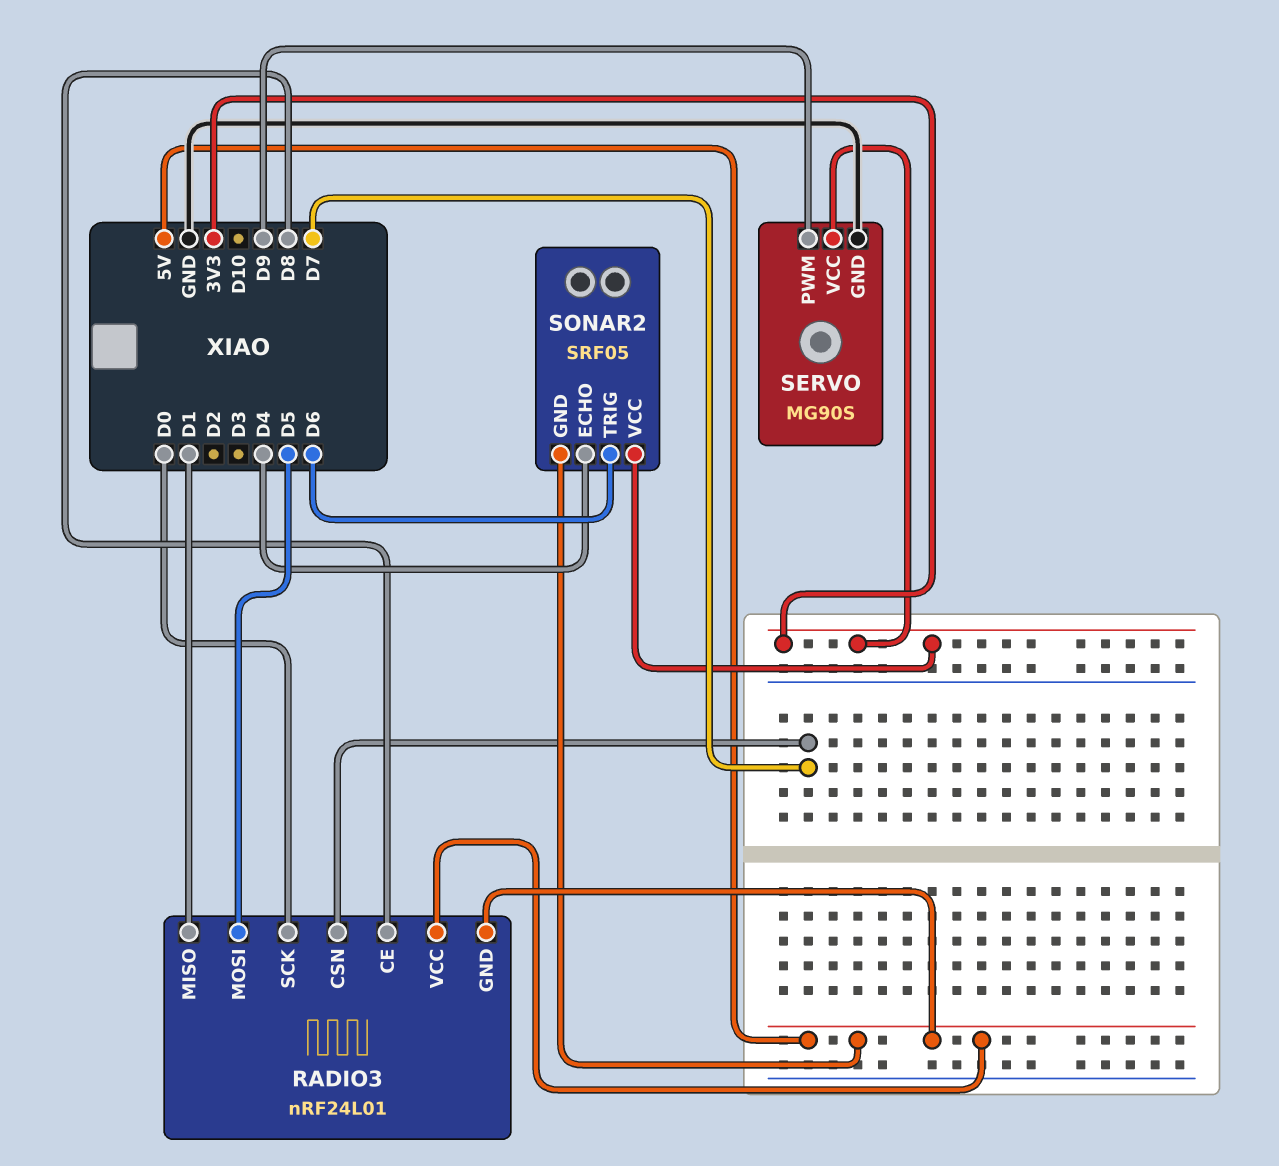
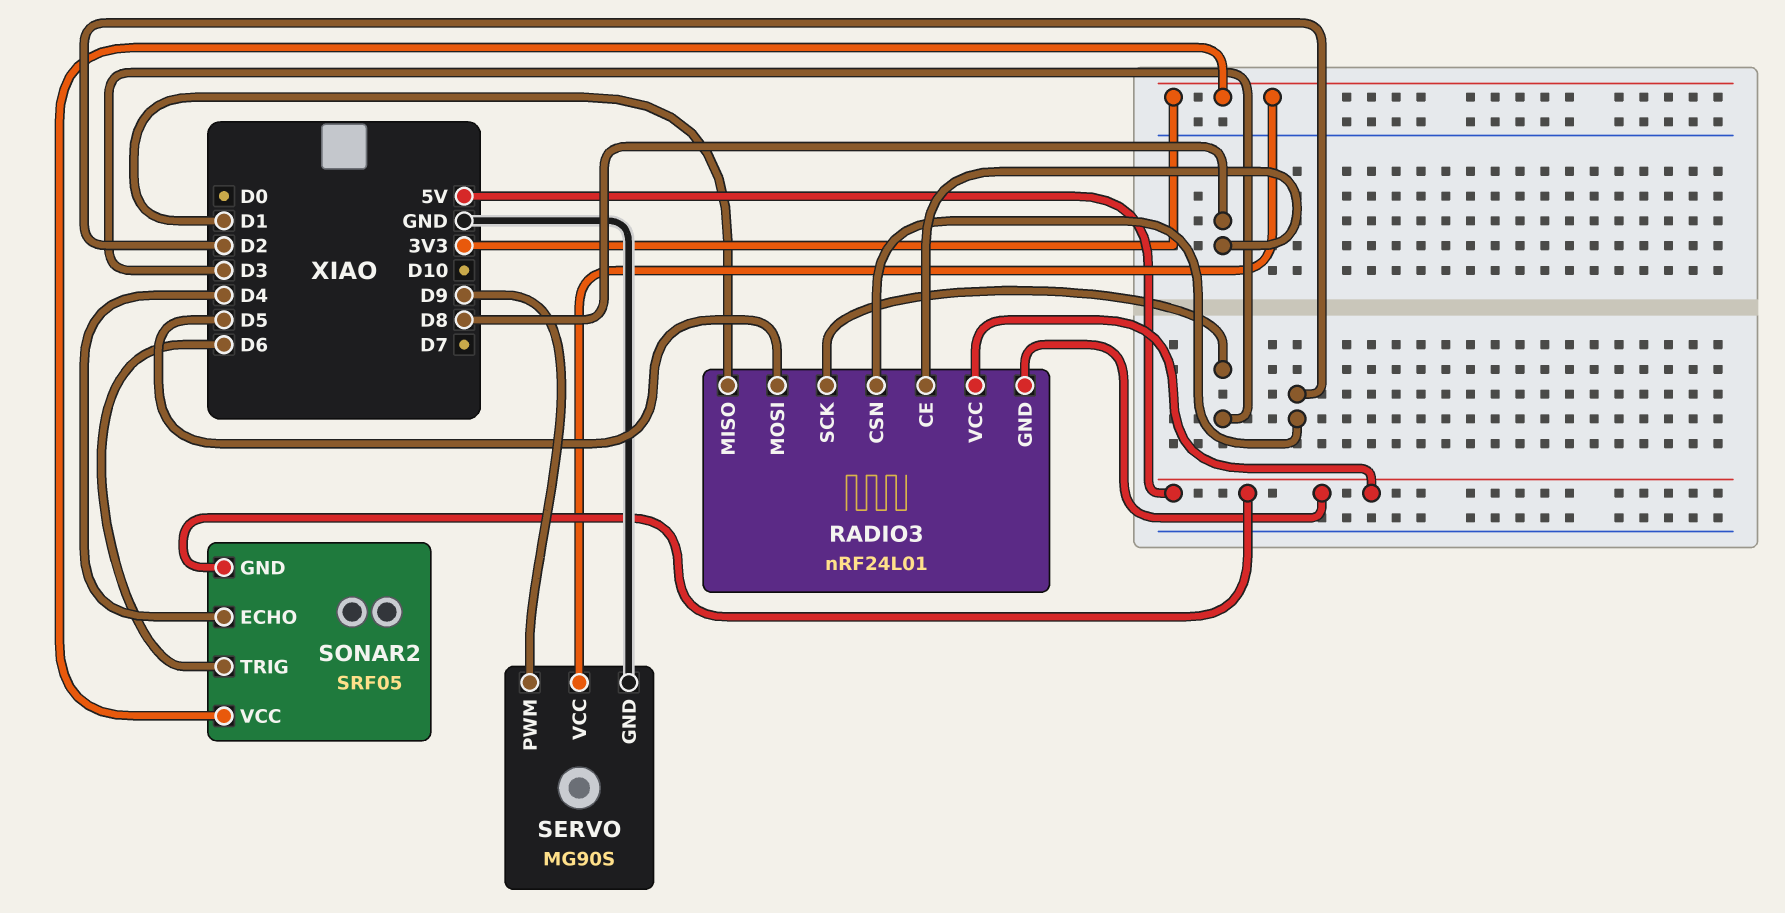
RADIO3 pin CSN: D7 -> D2
RADIO3 pin SCK: D0 -> D3

